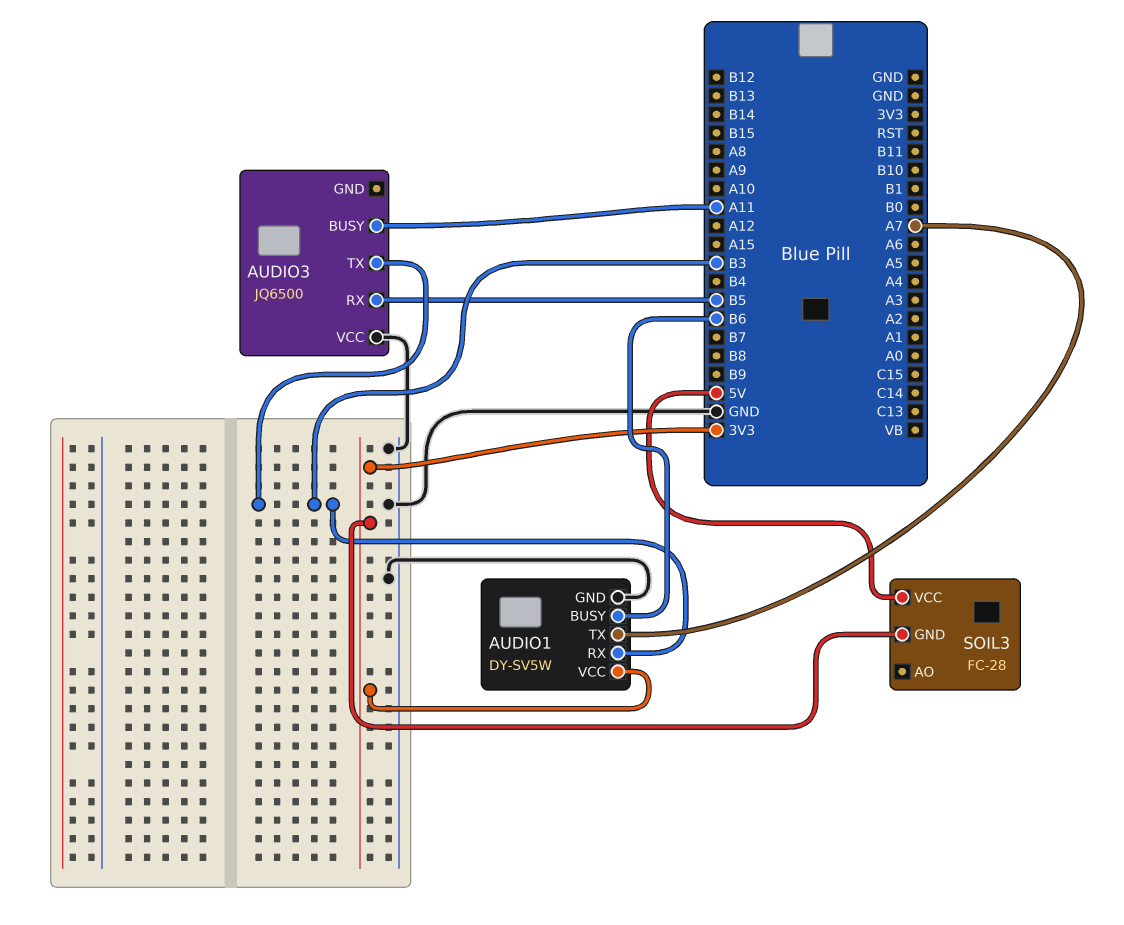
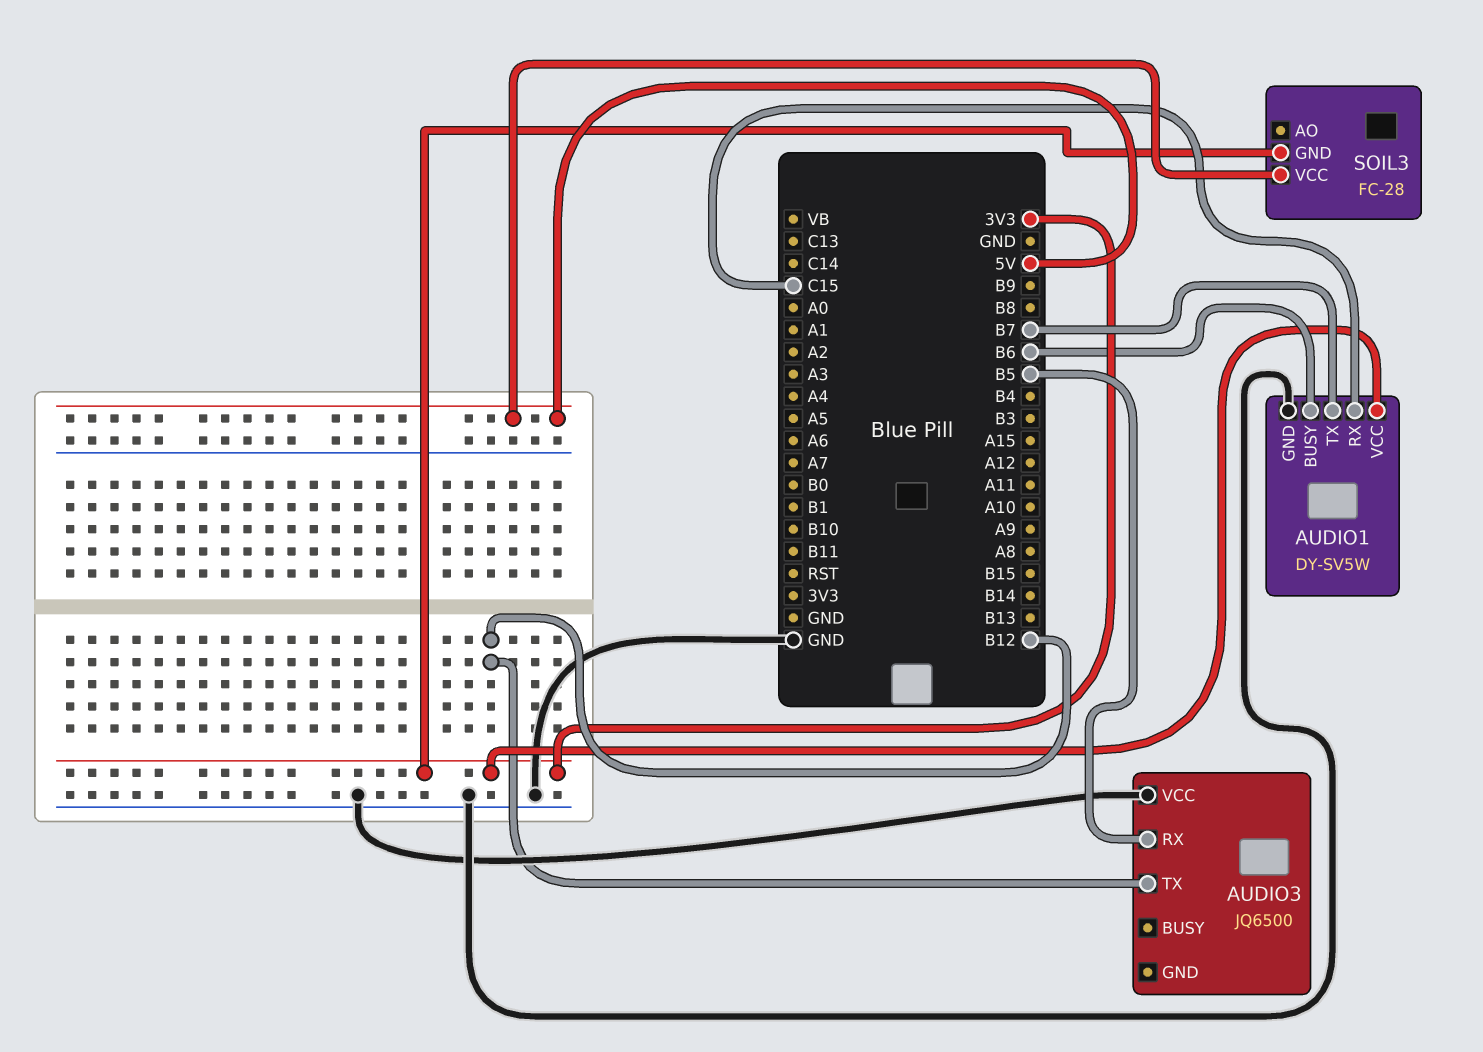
AUDIO1 pin RX: B3 -> C15
AUDIO1 pin TX: A7 -> B7
AUDIO3 pin BUSY: A11 -> none
AUDIO3 pin TX: B3 -> B12

